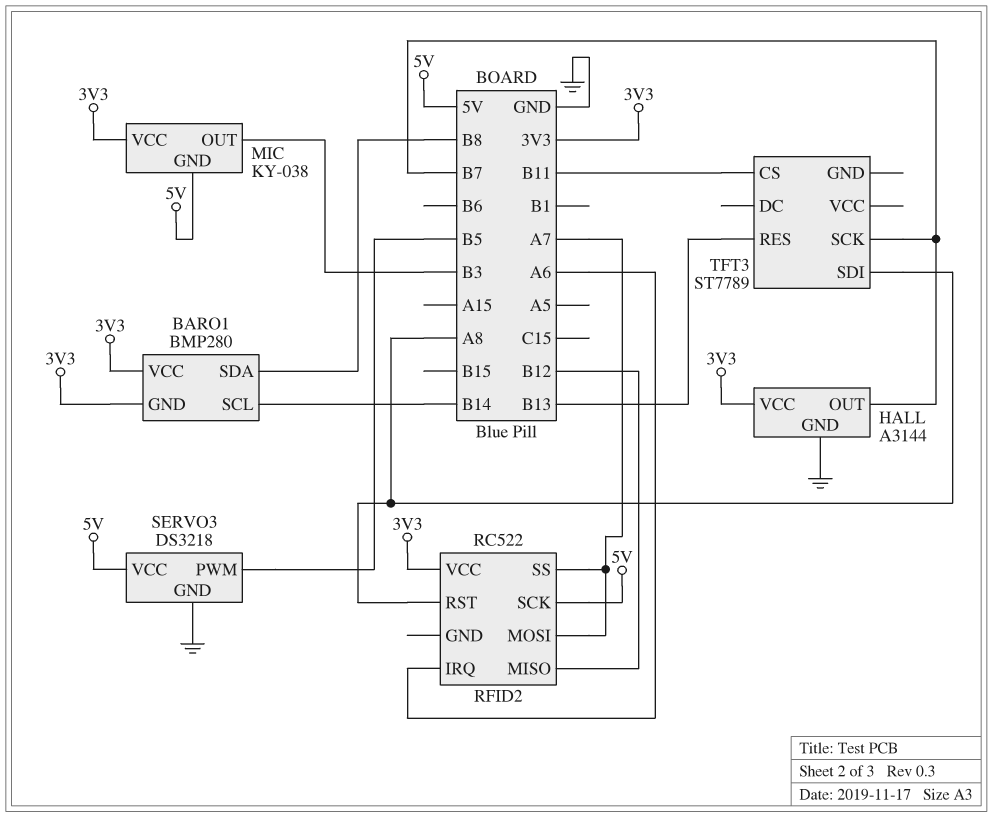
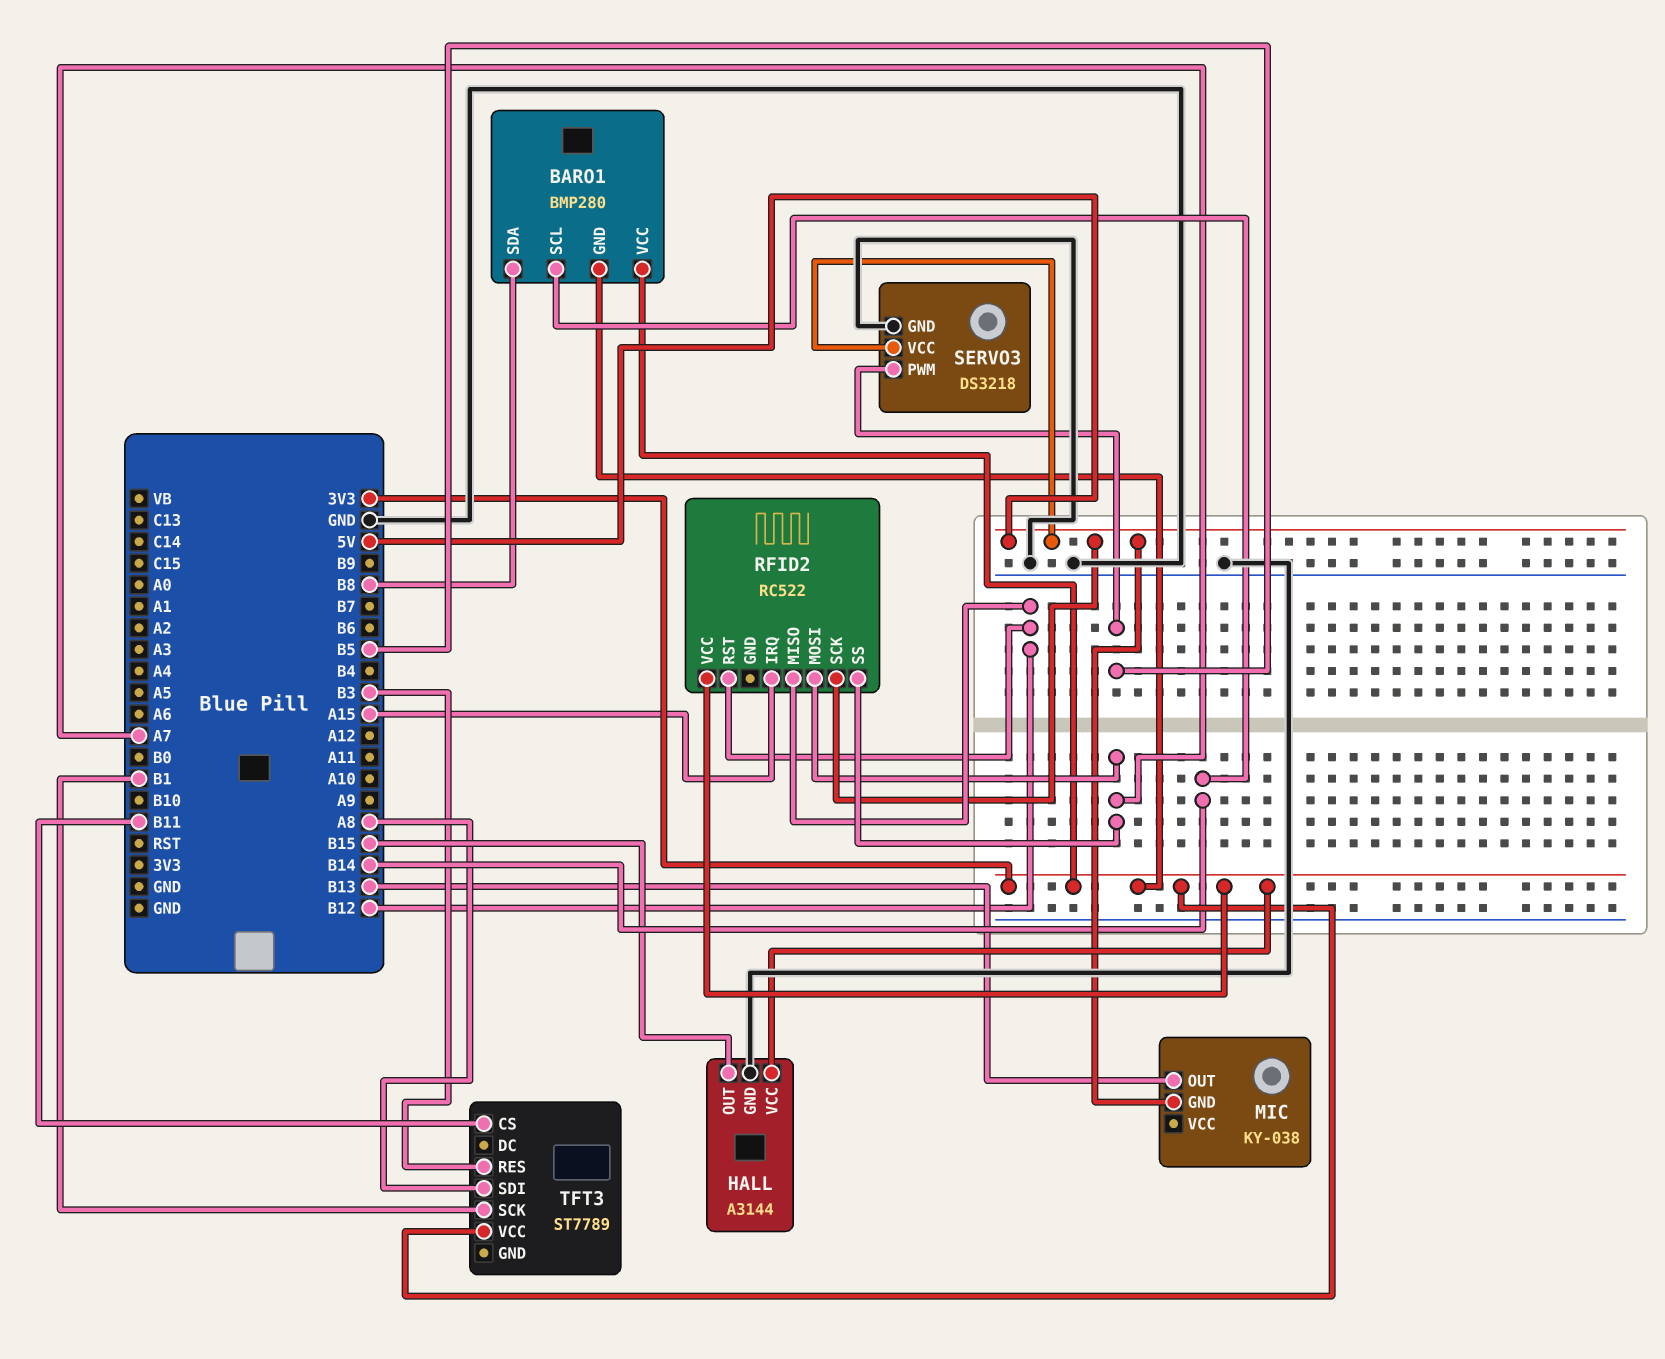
HALL pin OUT: B7 -> B15
MIC pin OUT: B3 -> B13
MIC pin VCC: 3V3 -> none
RFID2 pin IRQ: A6 -> A15
RFID2 pin RST: A8 -> B12
TFT3 pin RES: B13 -> B3
TFT3 pin SCK: B7 -> B1
TFT3 pin VCC: none -> 3V3

